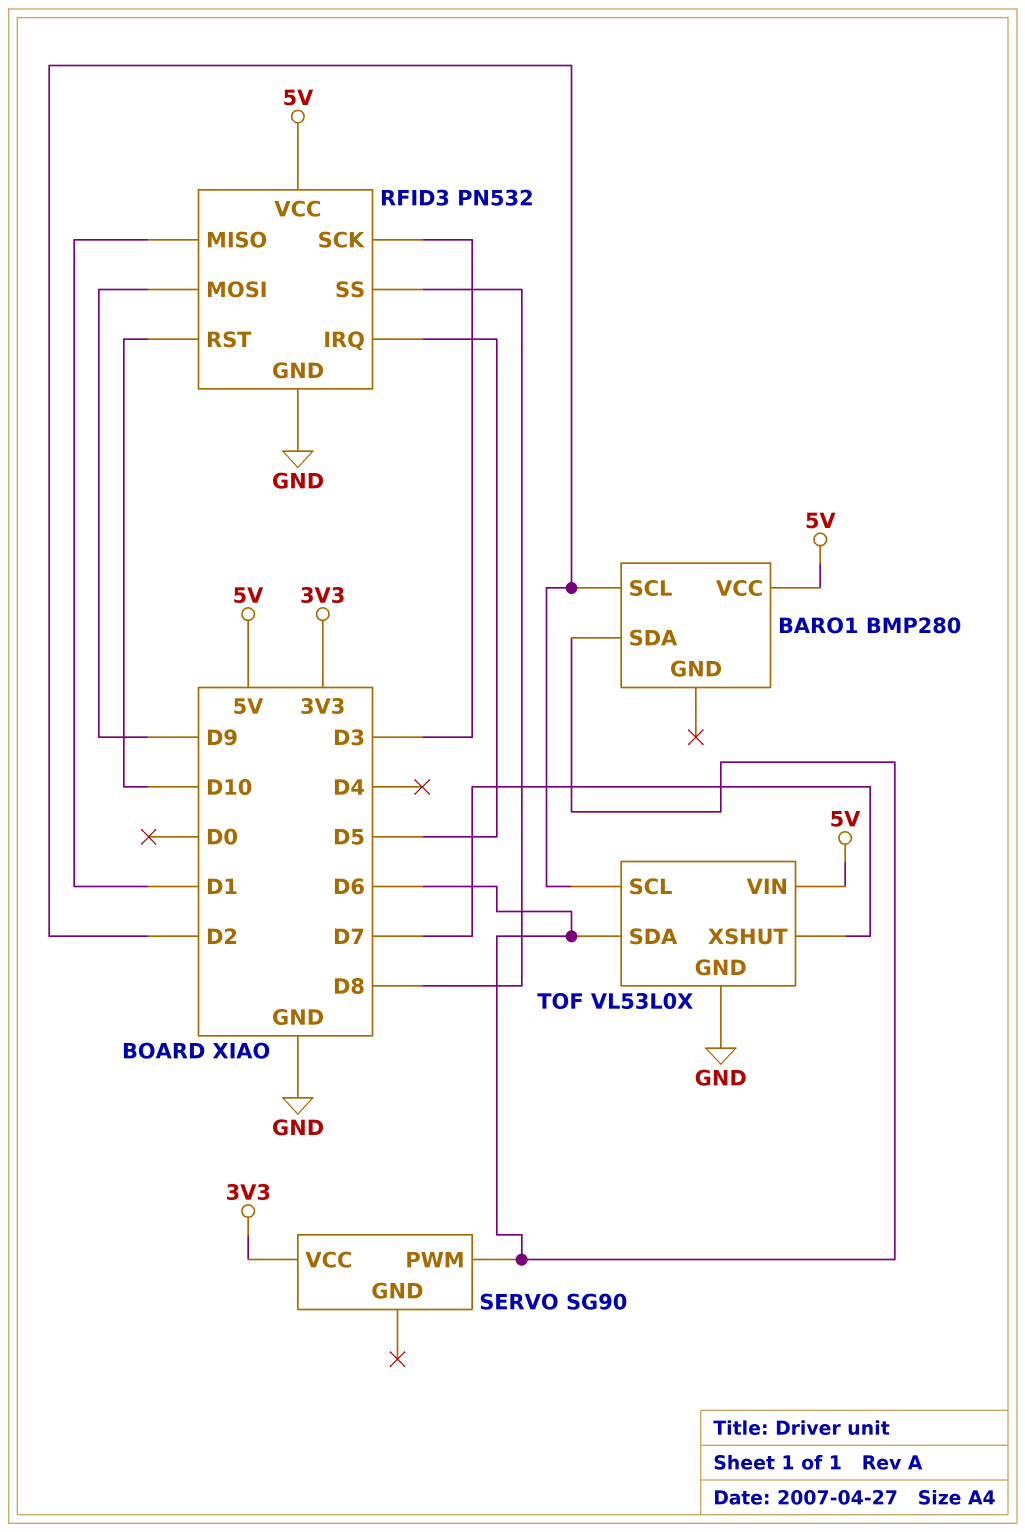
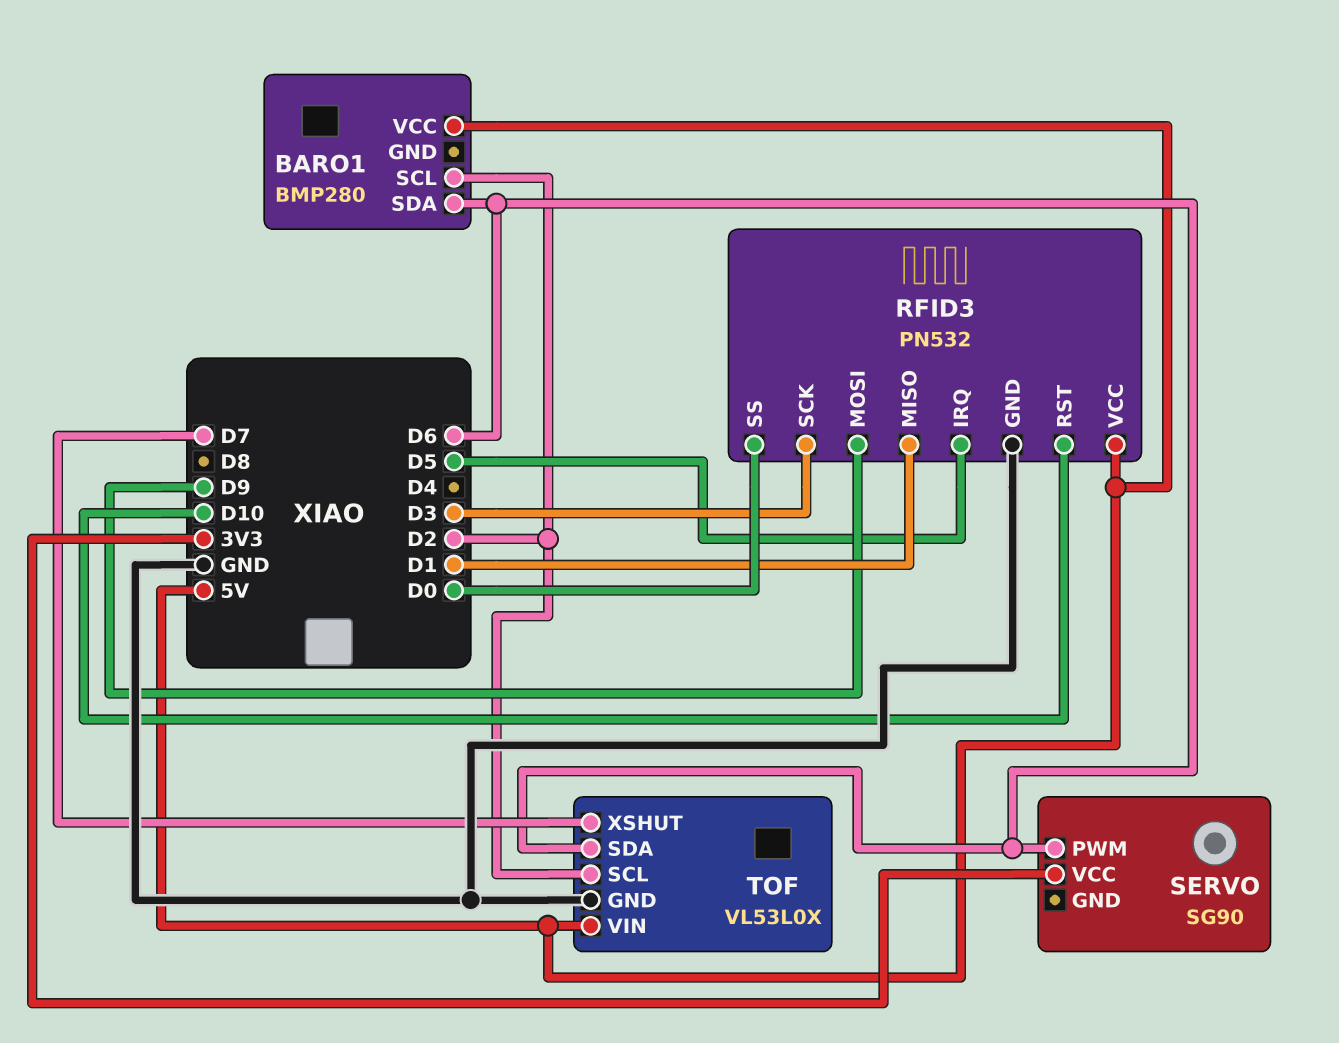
RFID3 pin SS: D8 -> D0

